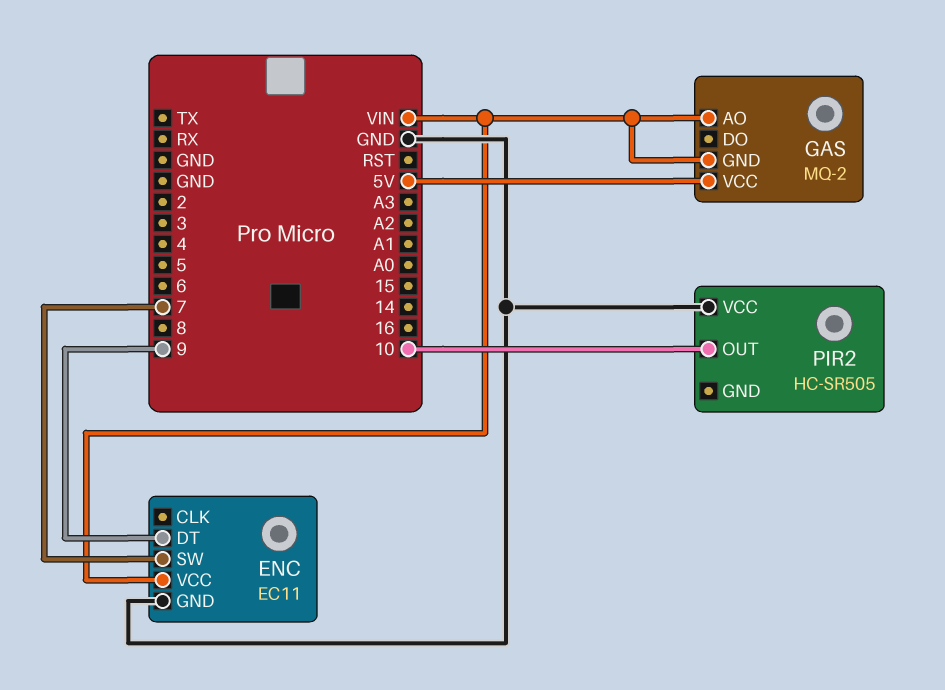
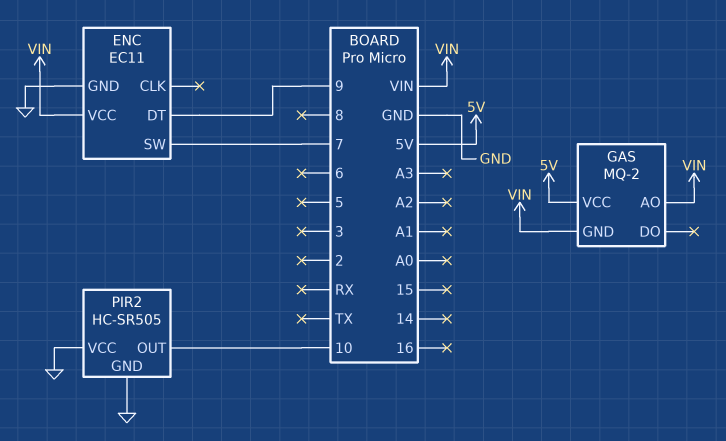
PIR2 pin GND: none -> GND

